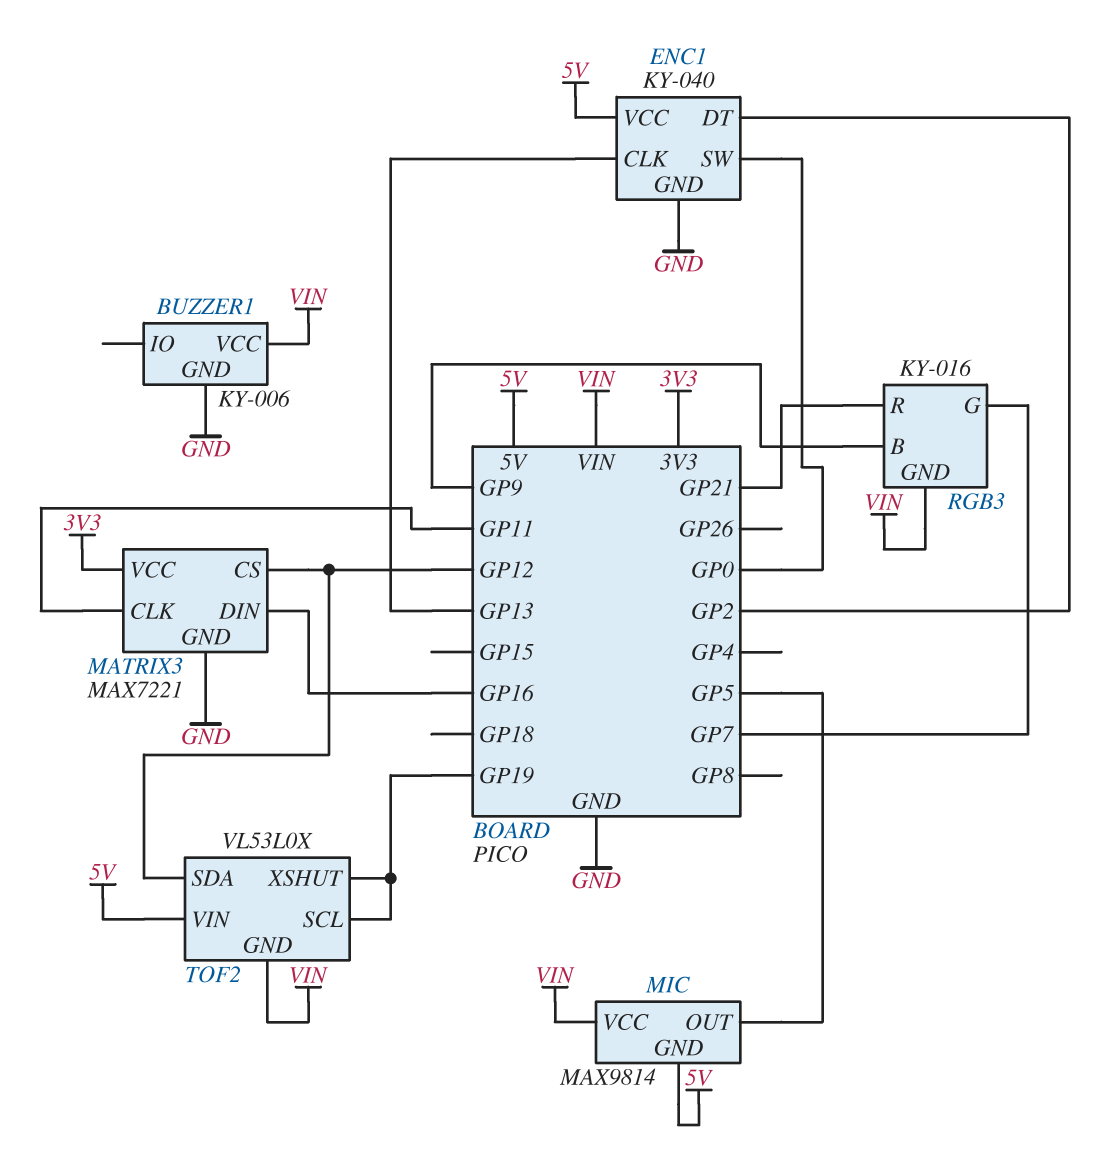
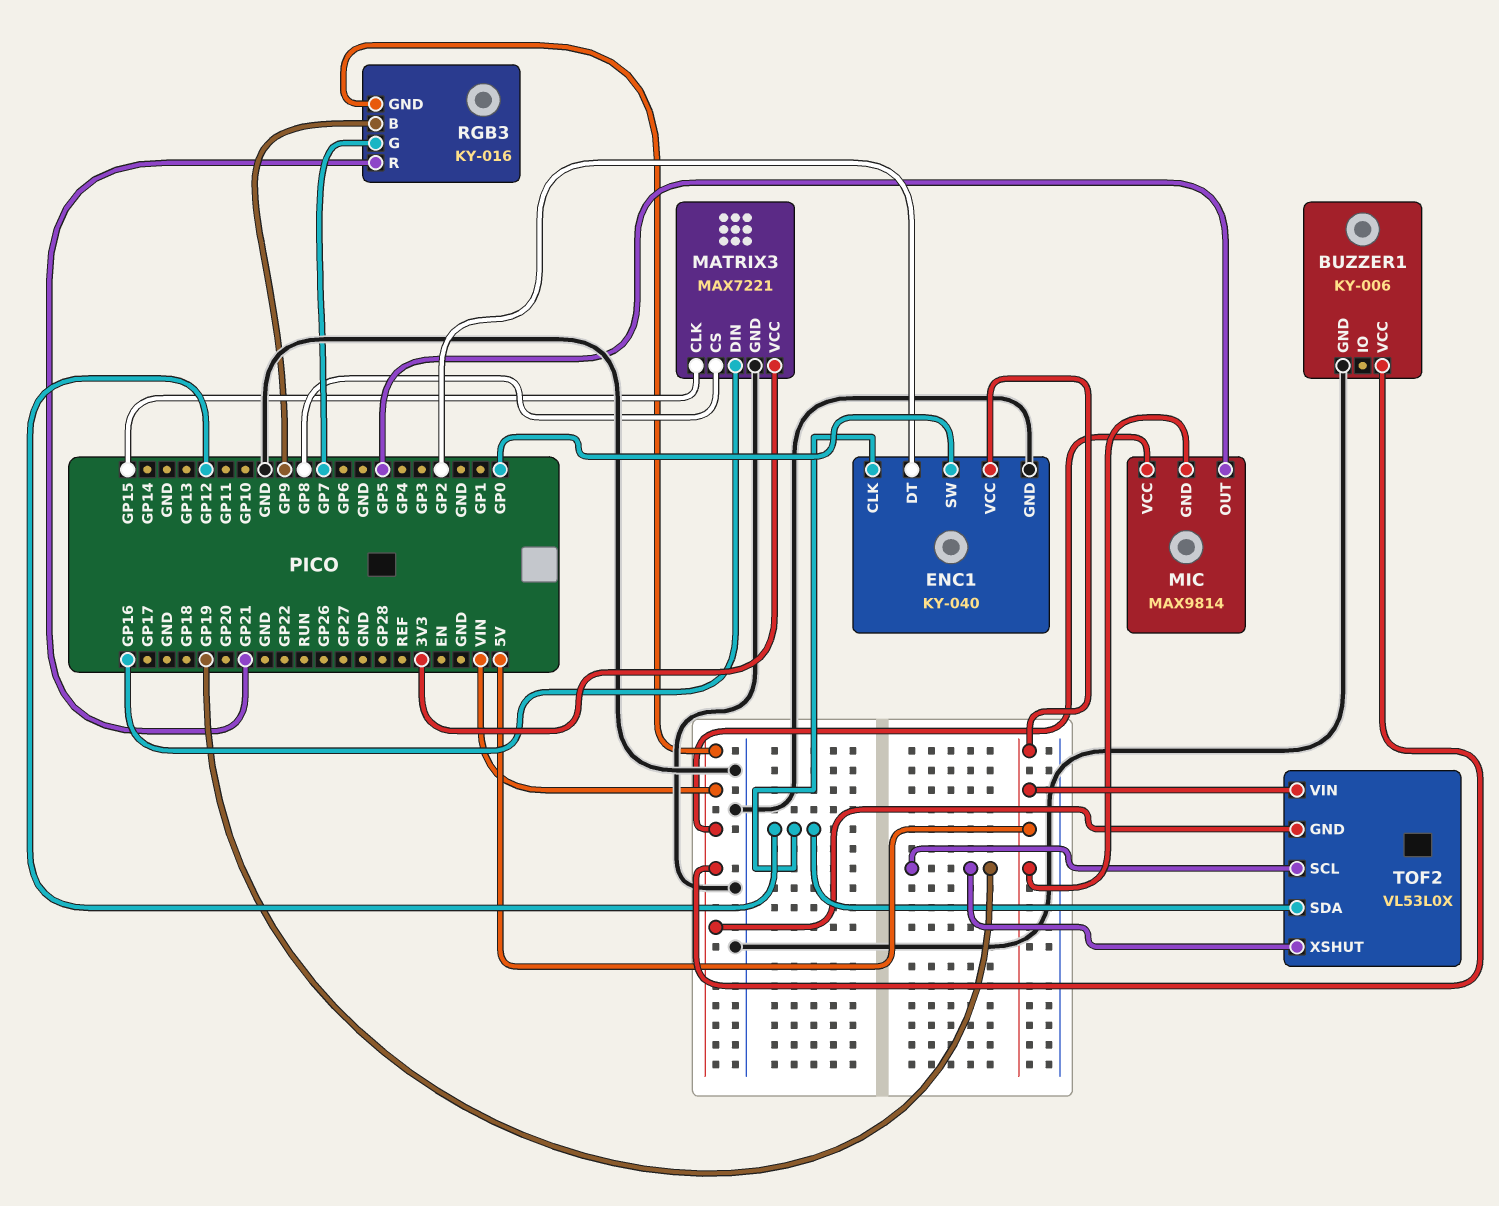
ENC1 pin CLK: GP13 -> GP12
MATRIX3 pin CLK: GP11 -> GP15
MATRIX3 pin CS: GP12 -> GP8

